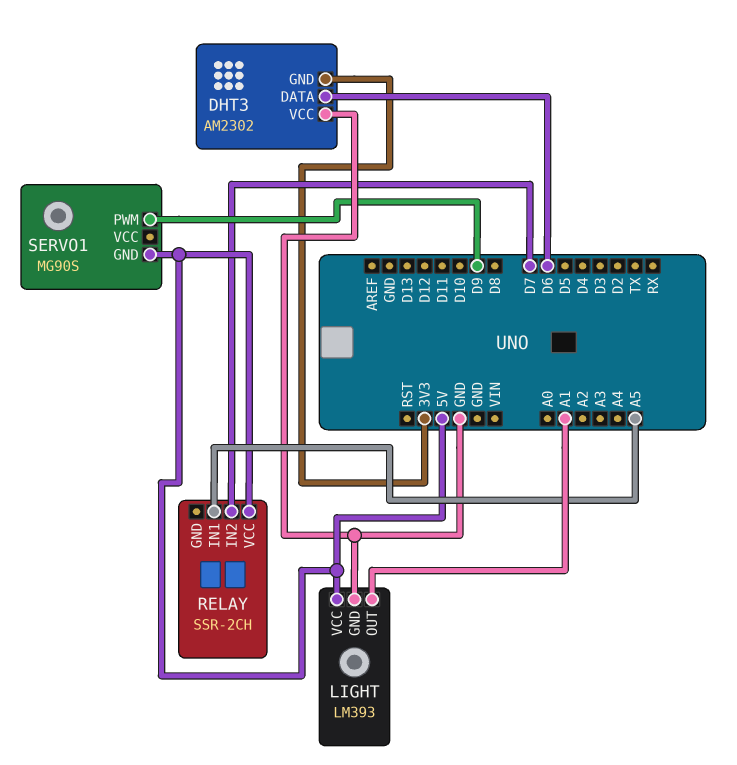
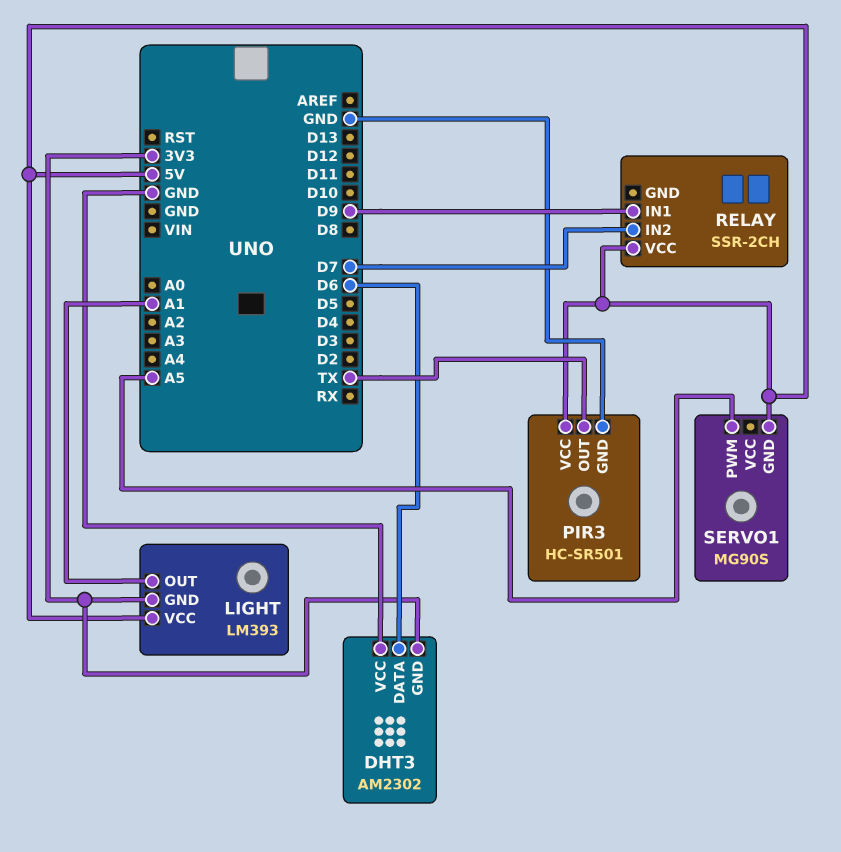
LIGHT pin GND: GND -> 3V3
PIR3: none -> HC-SR501
PIR3 pin GND: none -> GND
PIR3 pin OUT: none -> TX
PIR3 pin VCC: none -> 5V
RELAY pin IN1: A5 -> D9
SERVO1 pin PWM: D9 -> A5

